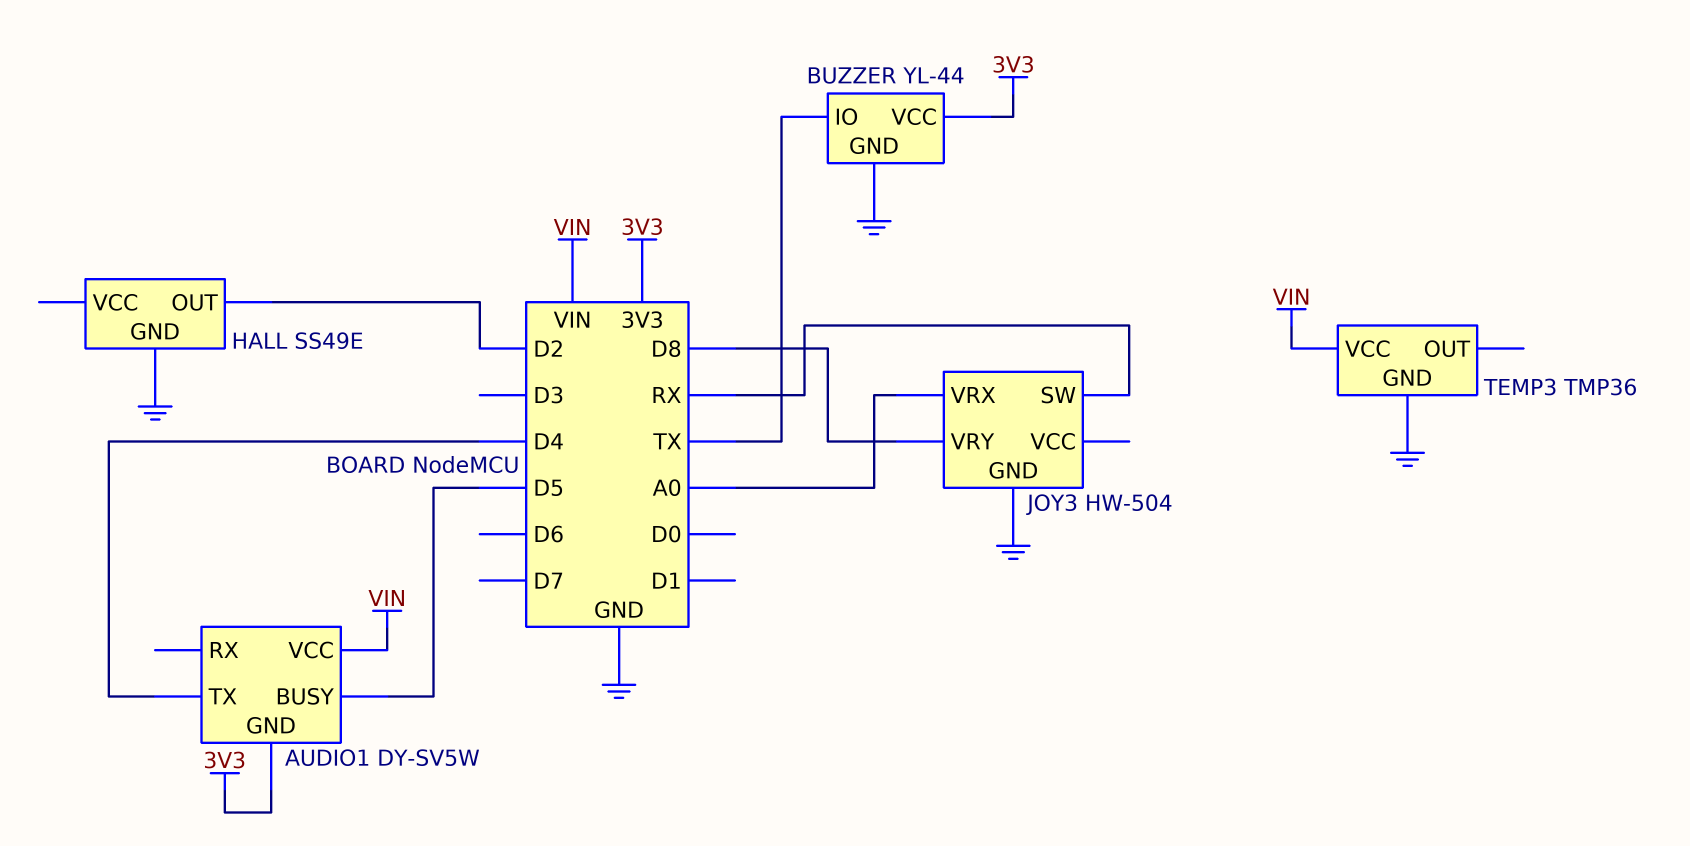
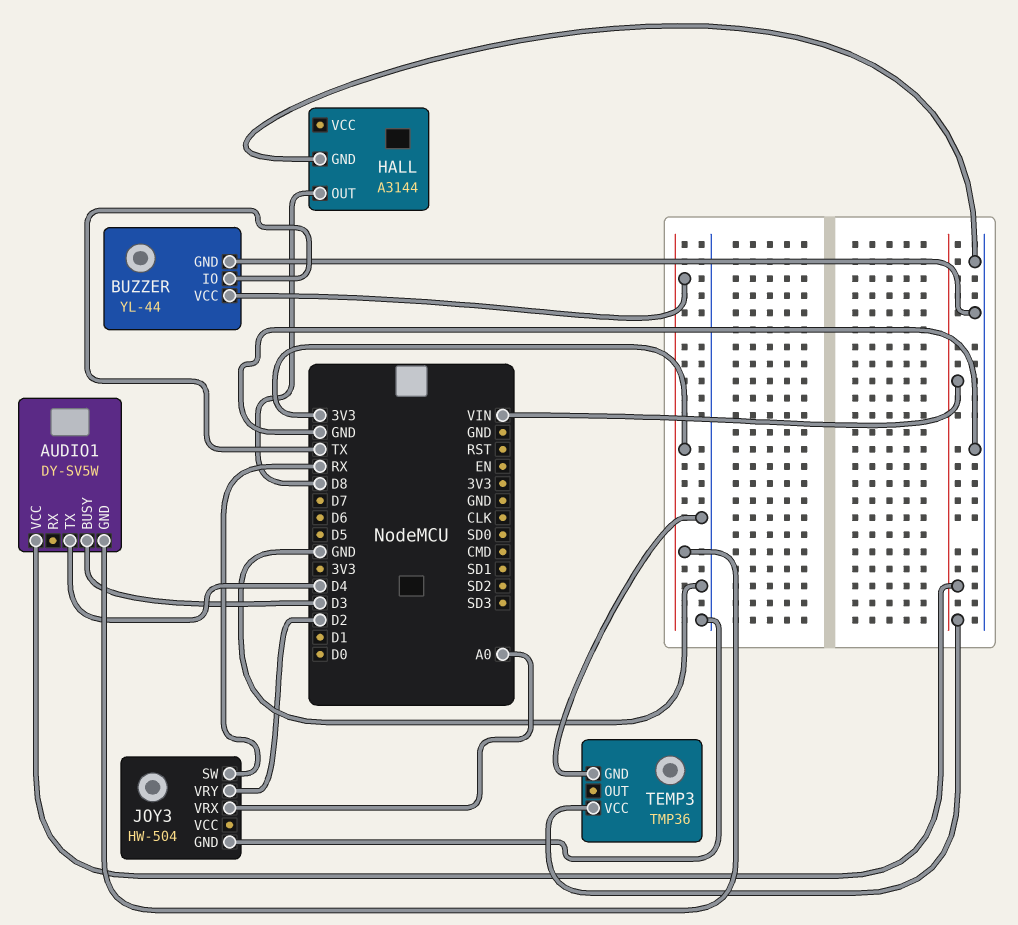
AUDIO1 pin BUSY: D5 -> D3
HALL: SS49E -> A3144
HALL pin OUT: D2 -> D8
JOY3 pin VRY: D8 -> D2

